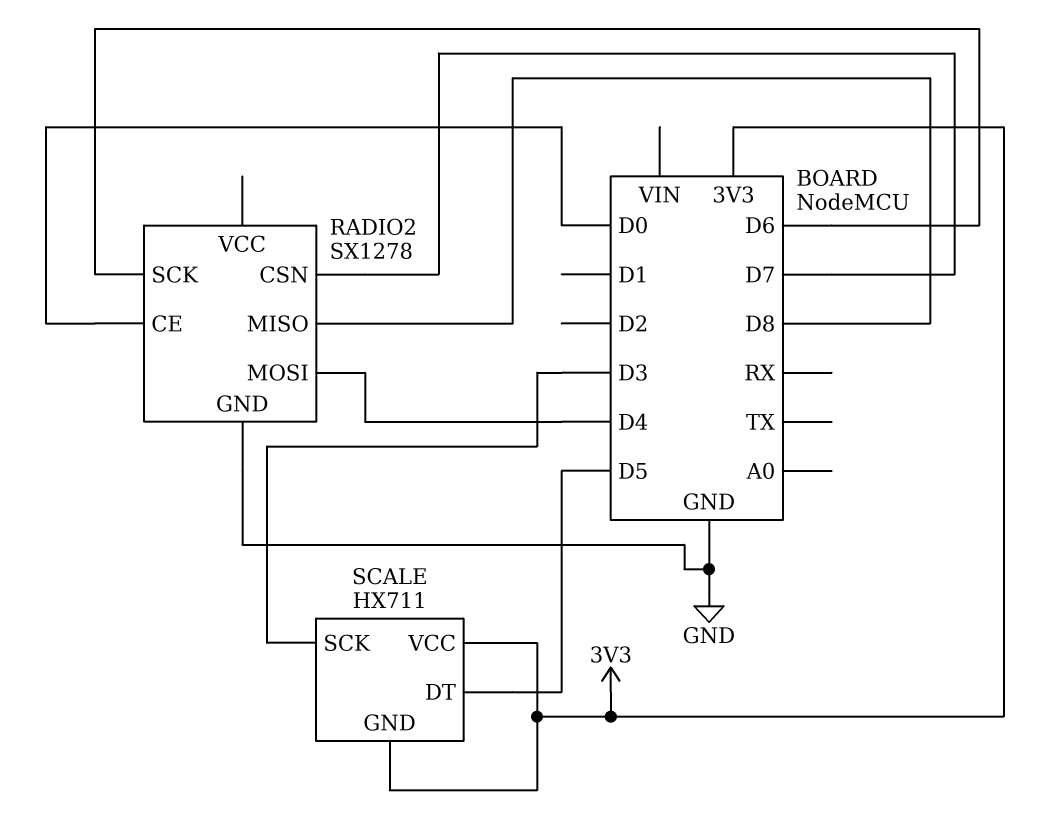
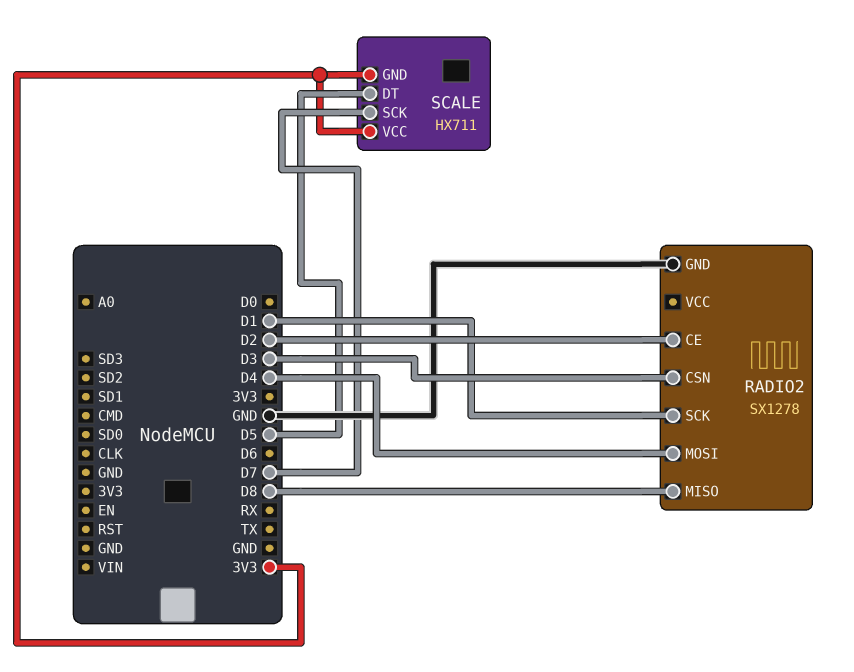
RADIO2 pin CE: D0 -> D2
RADIO2 pin CSN: D7 -> D3
RADIO2 pin SCK: D6 -> D1
SCALE pin SCK: D3 -> D7

